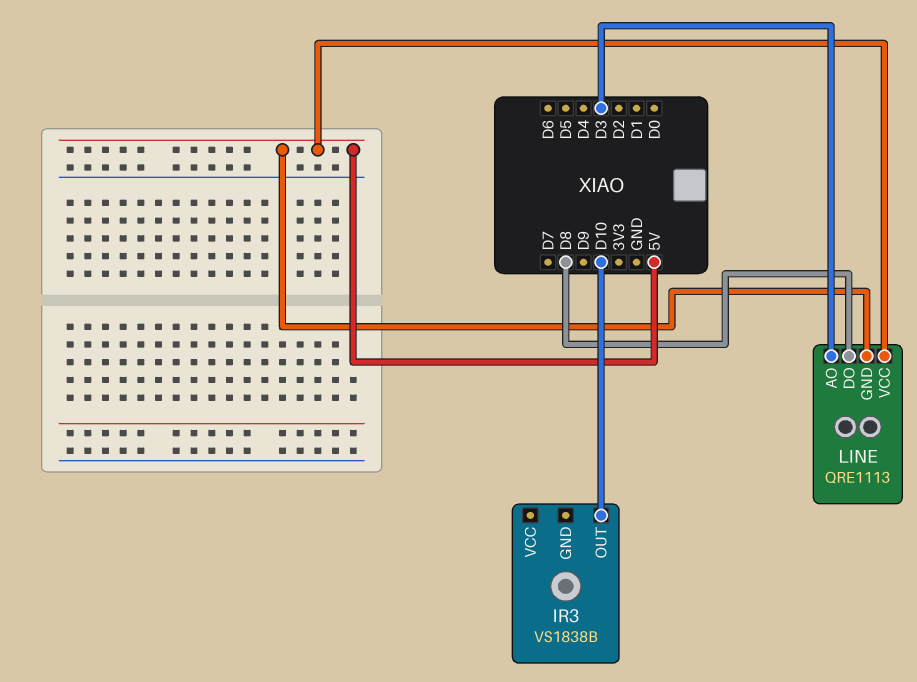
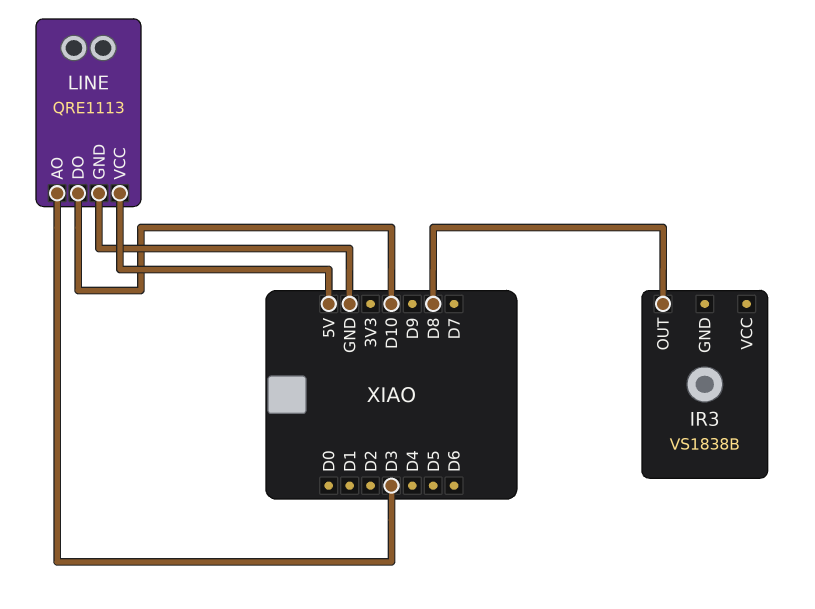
IR3 pin OUT: D10 -> D8
LINE pin DO: D8 -> D10
LINE pin GND: 5V -> GND

